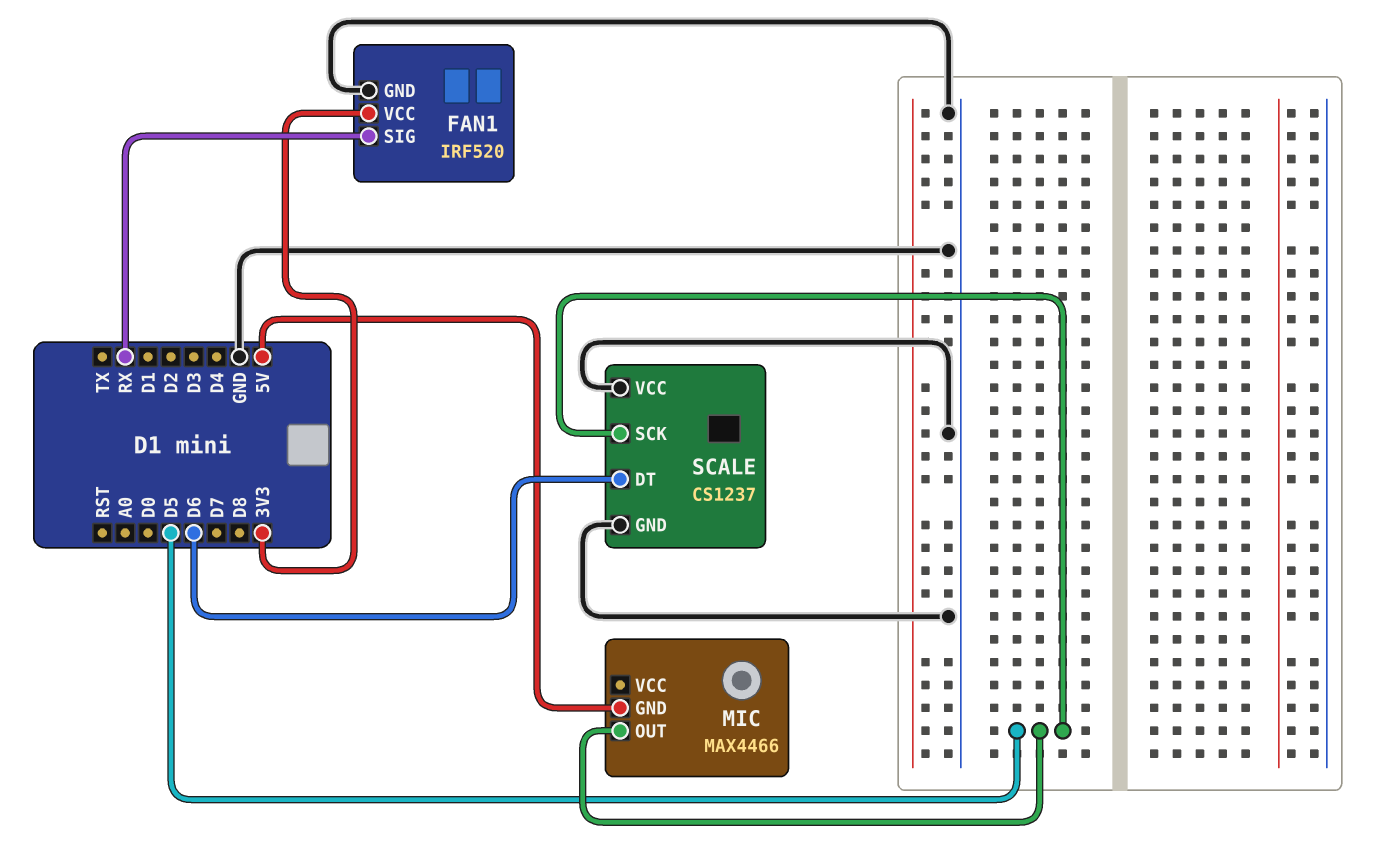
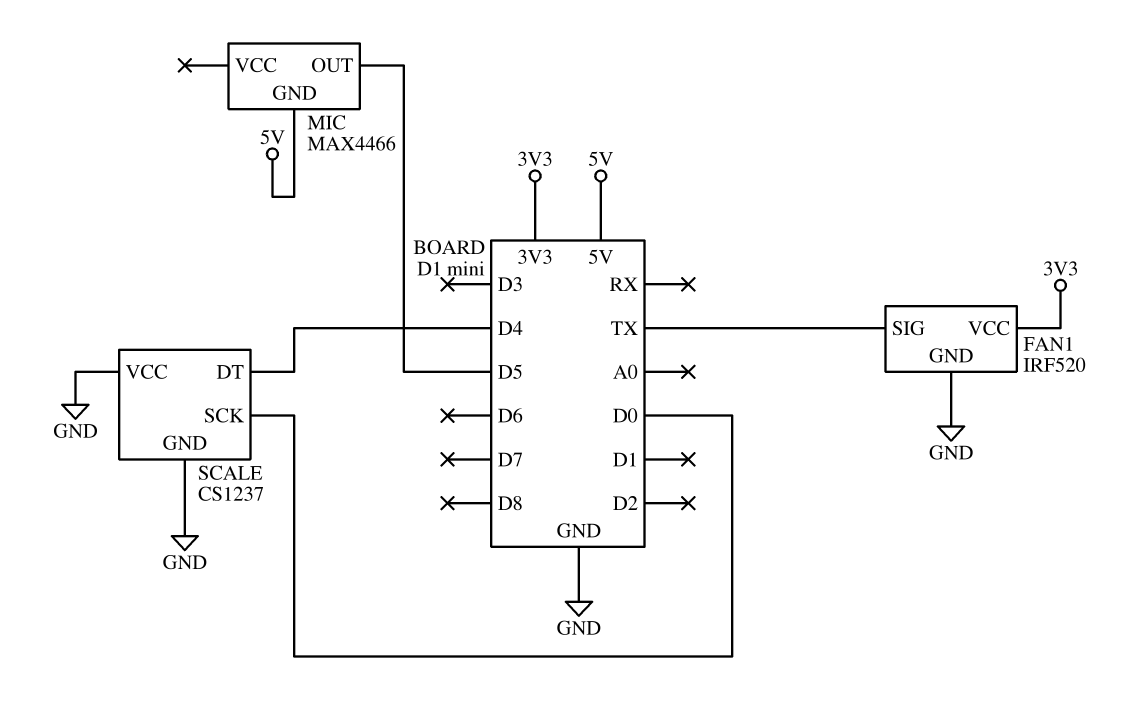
FAN1 pin SIG: RX -> TX
SCALE pin DT: D6 -> D4
SCALE pin SCK: D5 -> D0

